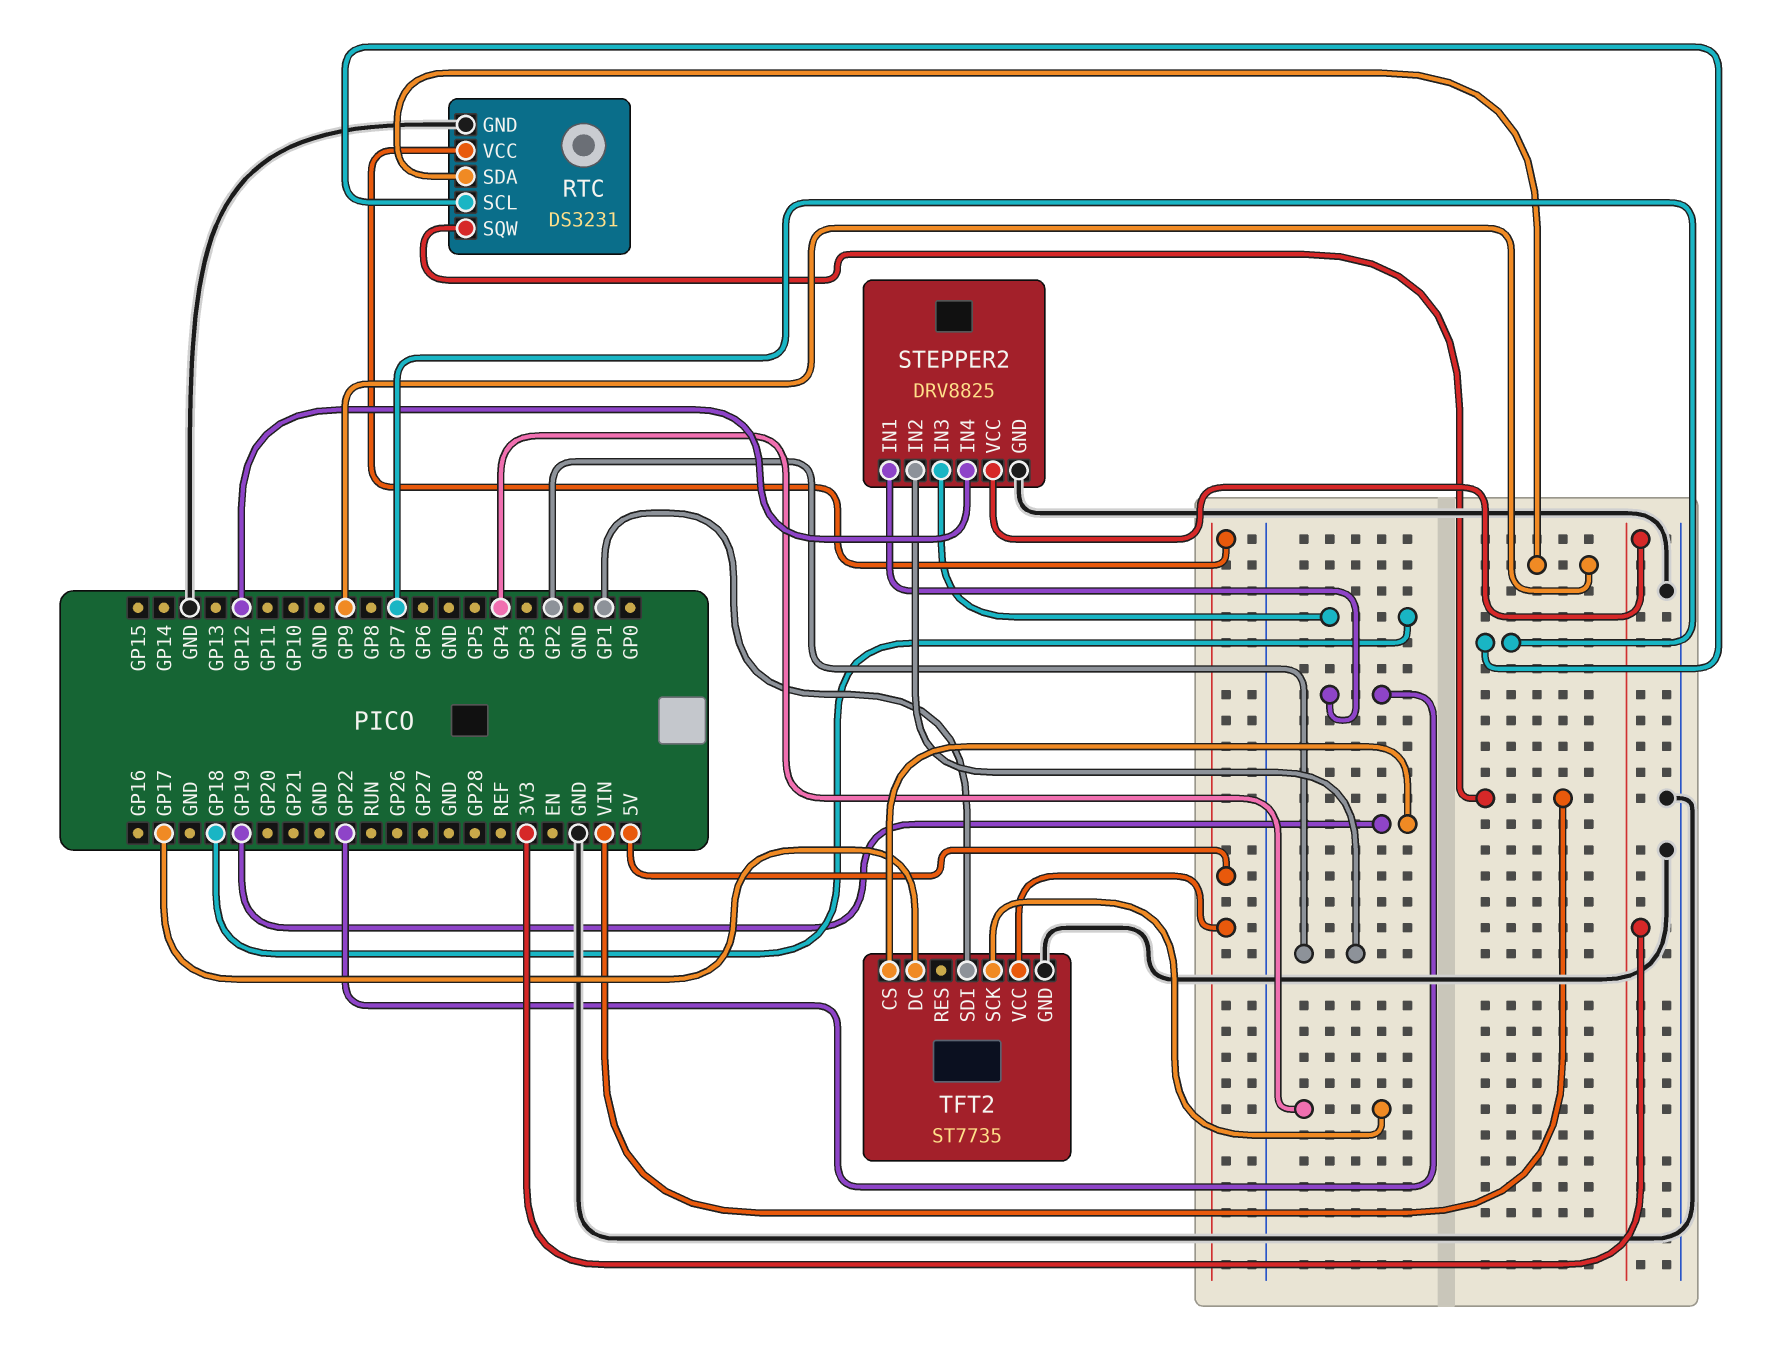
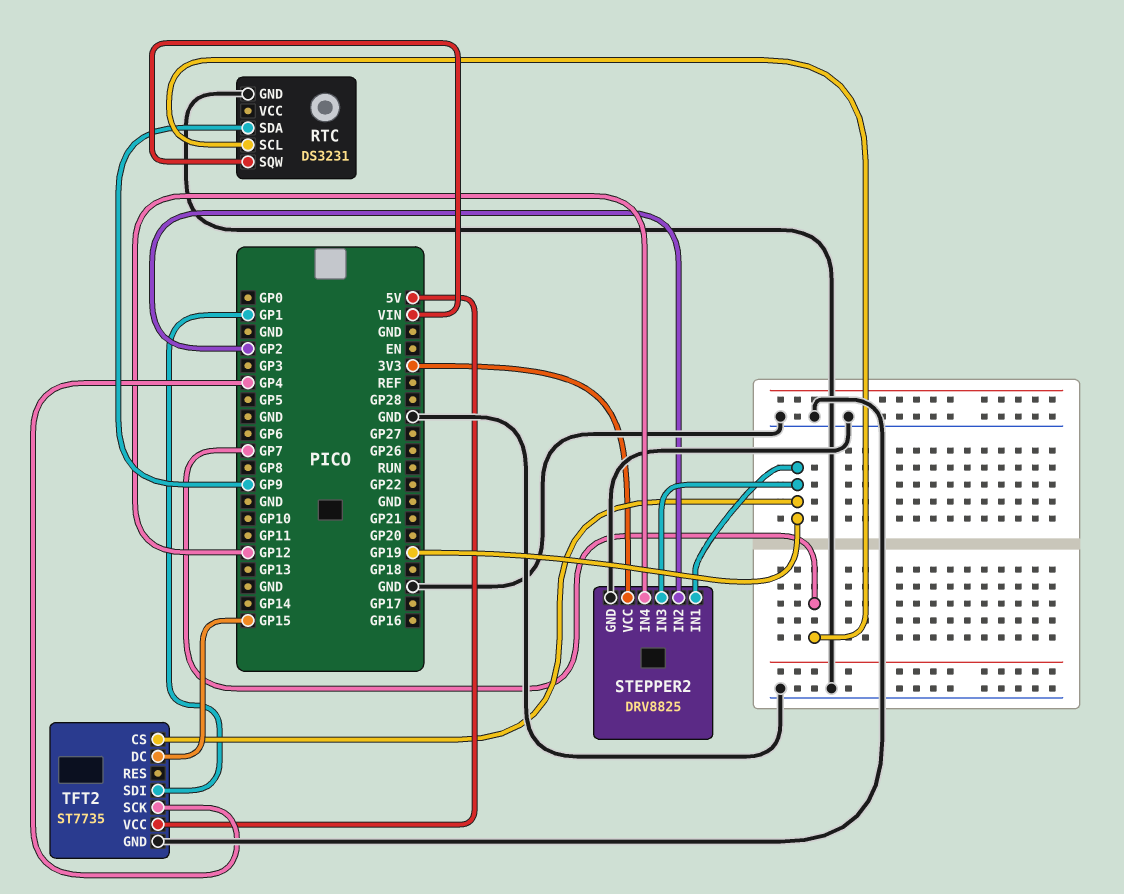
RTC pin VCC: 5V -> none
STEPPER2 pin IN1: GP22 -> GP19
STEPPER2 pin IN3: GP18 -> GP19
TFT2 pin DC: GP17 -> GP15

